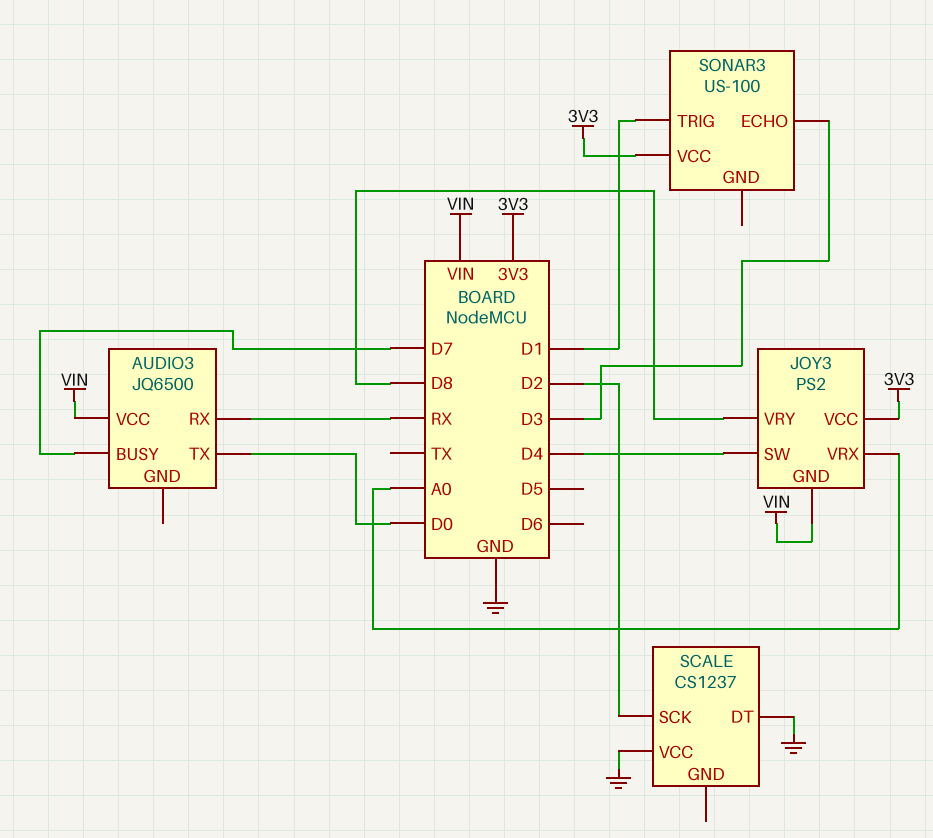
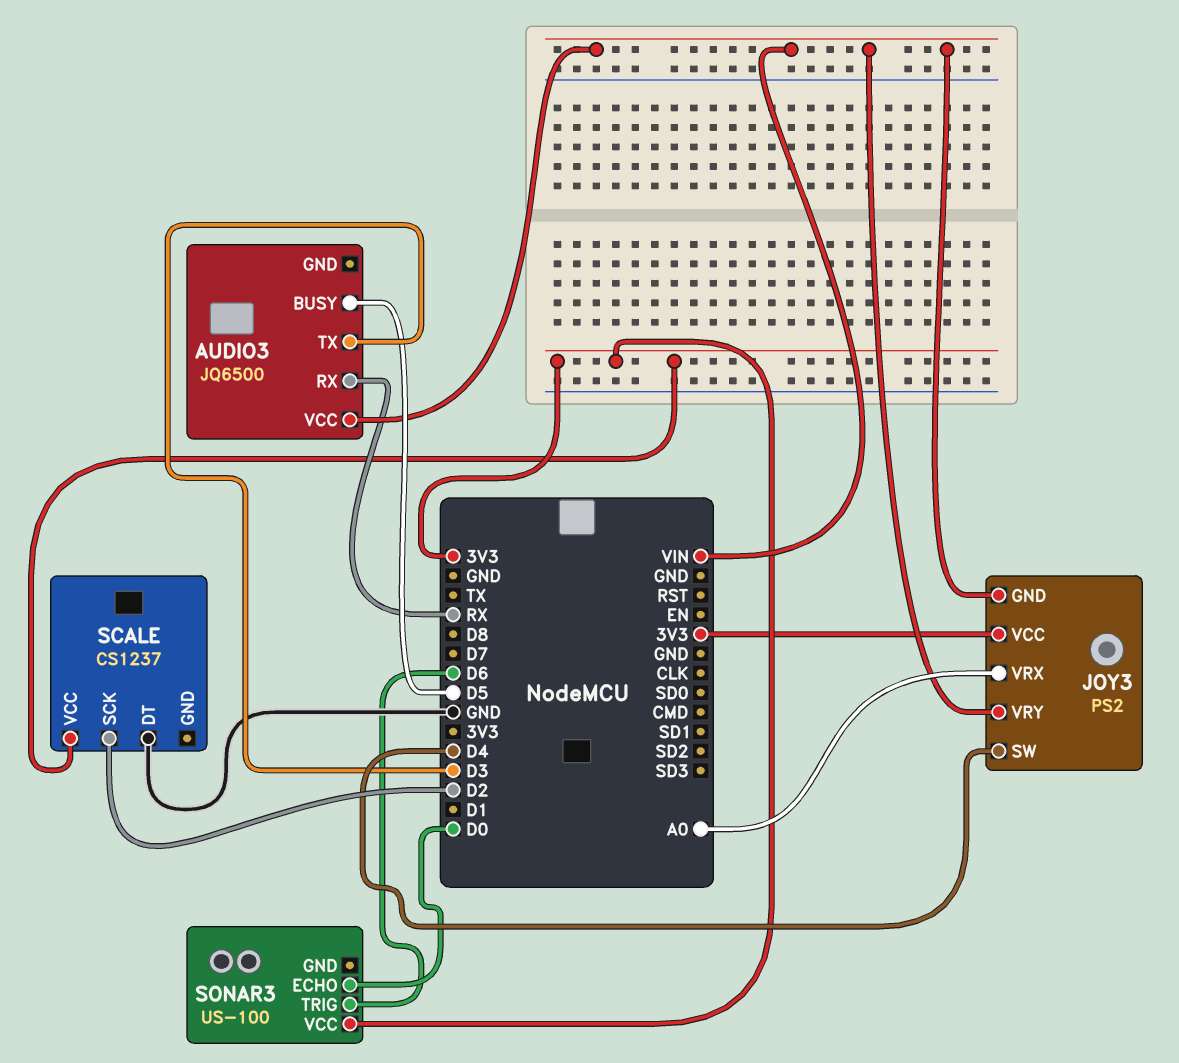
AUDIO3 pin BUSY: D7 -> D5
AUDIO3 pin TX: D0 -> D3
JOY3 pin VRY: D8 -> VIN
SCALE pin VCC: GND -> 3V3
SONAR3 pin ECHO: D3 -> D0
SONAR3 pin TRIG: D1 -> D6

